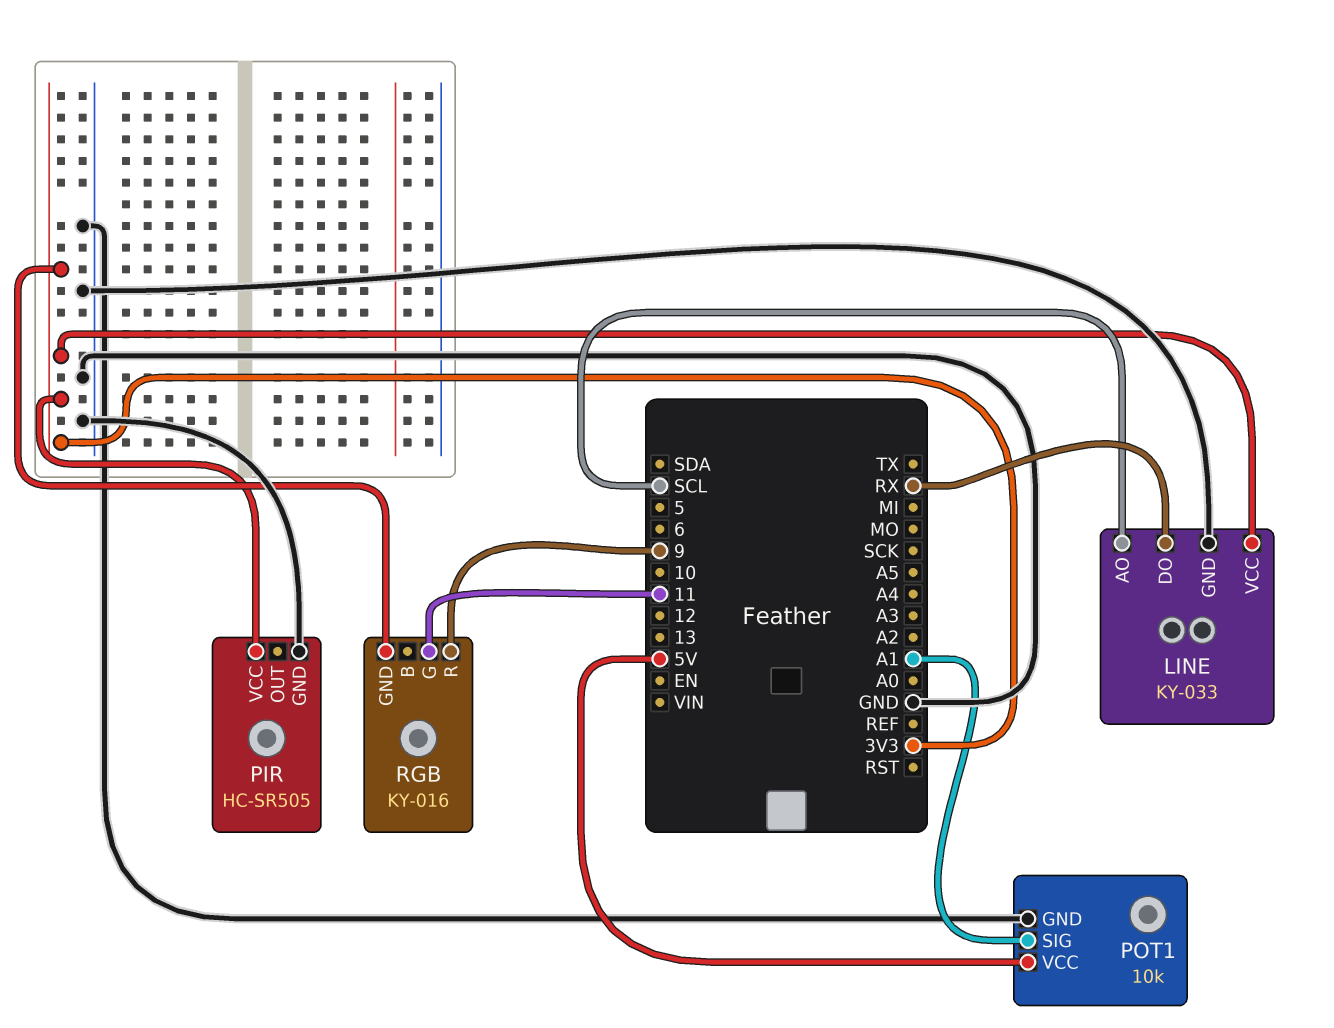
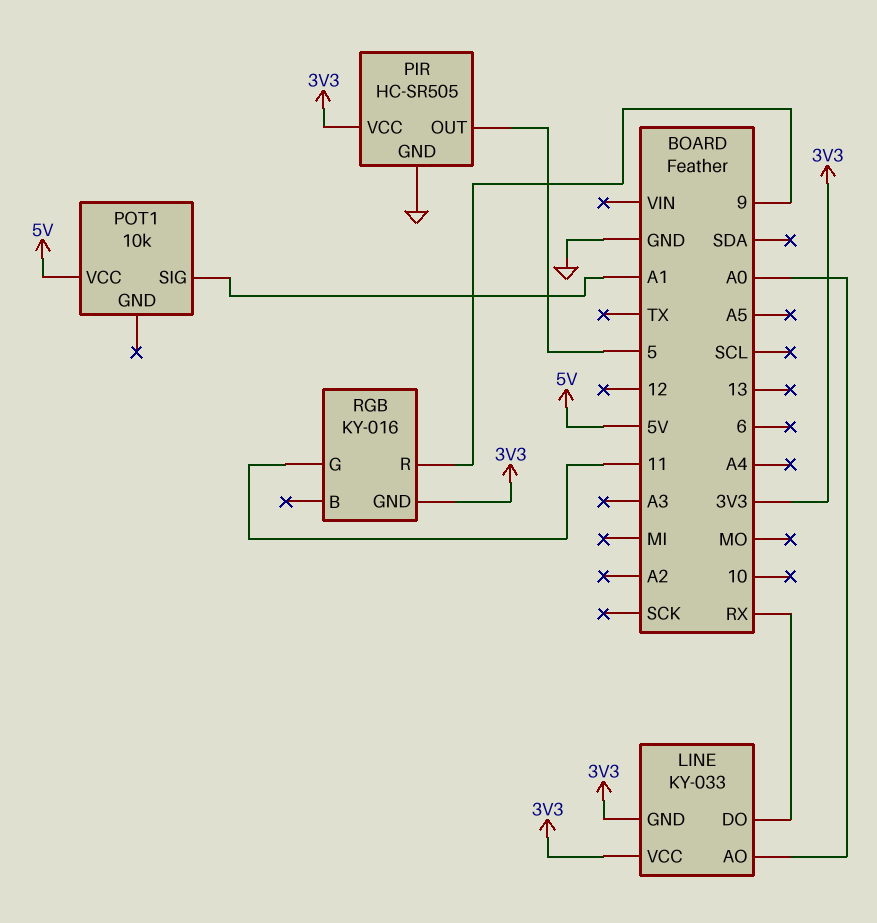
LINE pin AO: SCL -> A0
LINE pin GND: GND -> 3V3
PIR pin OUT: none -> 5
POT1 pin GND: GND -> none

